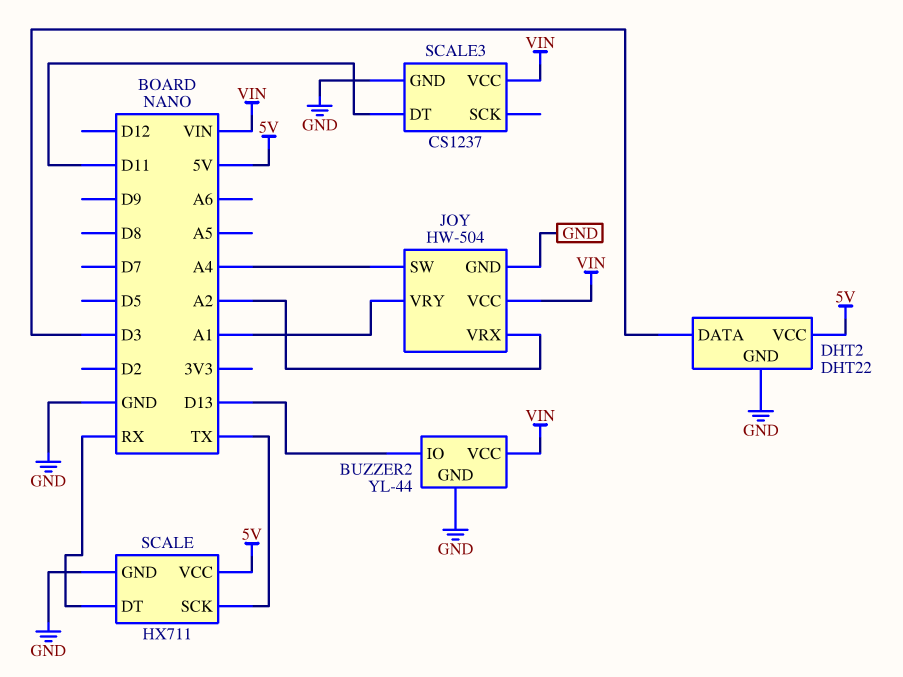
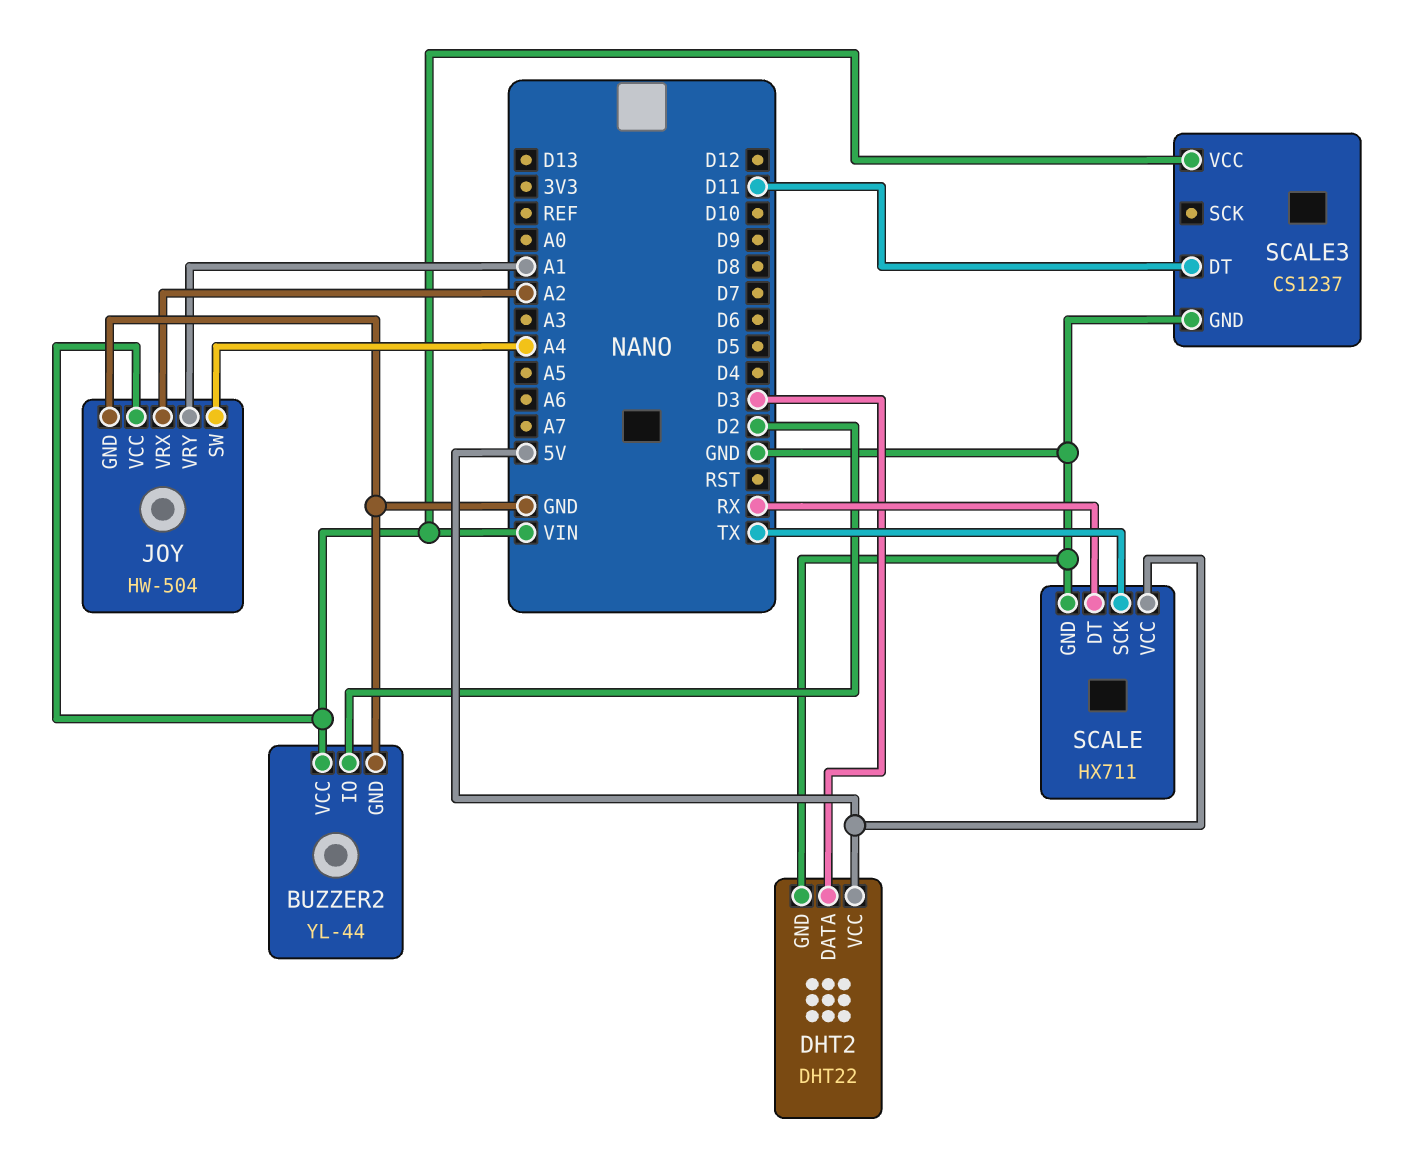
BUZZER2 pin IO: D13 -> D2

